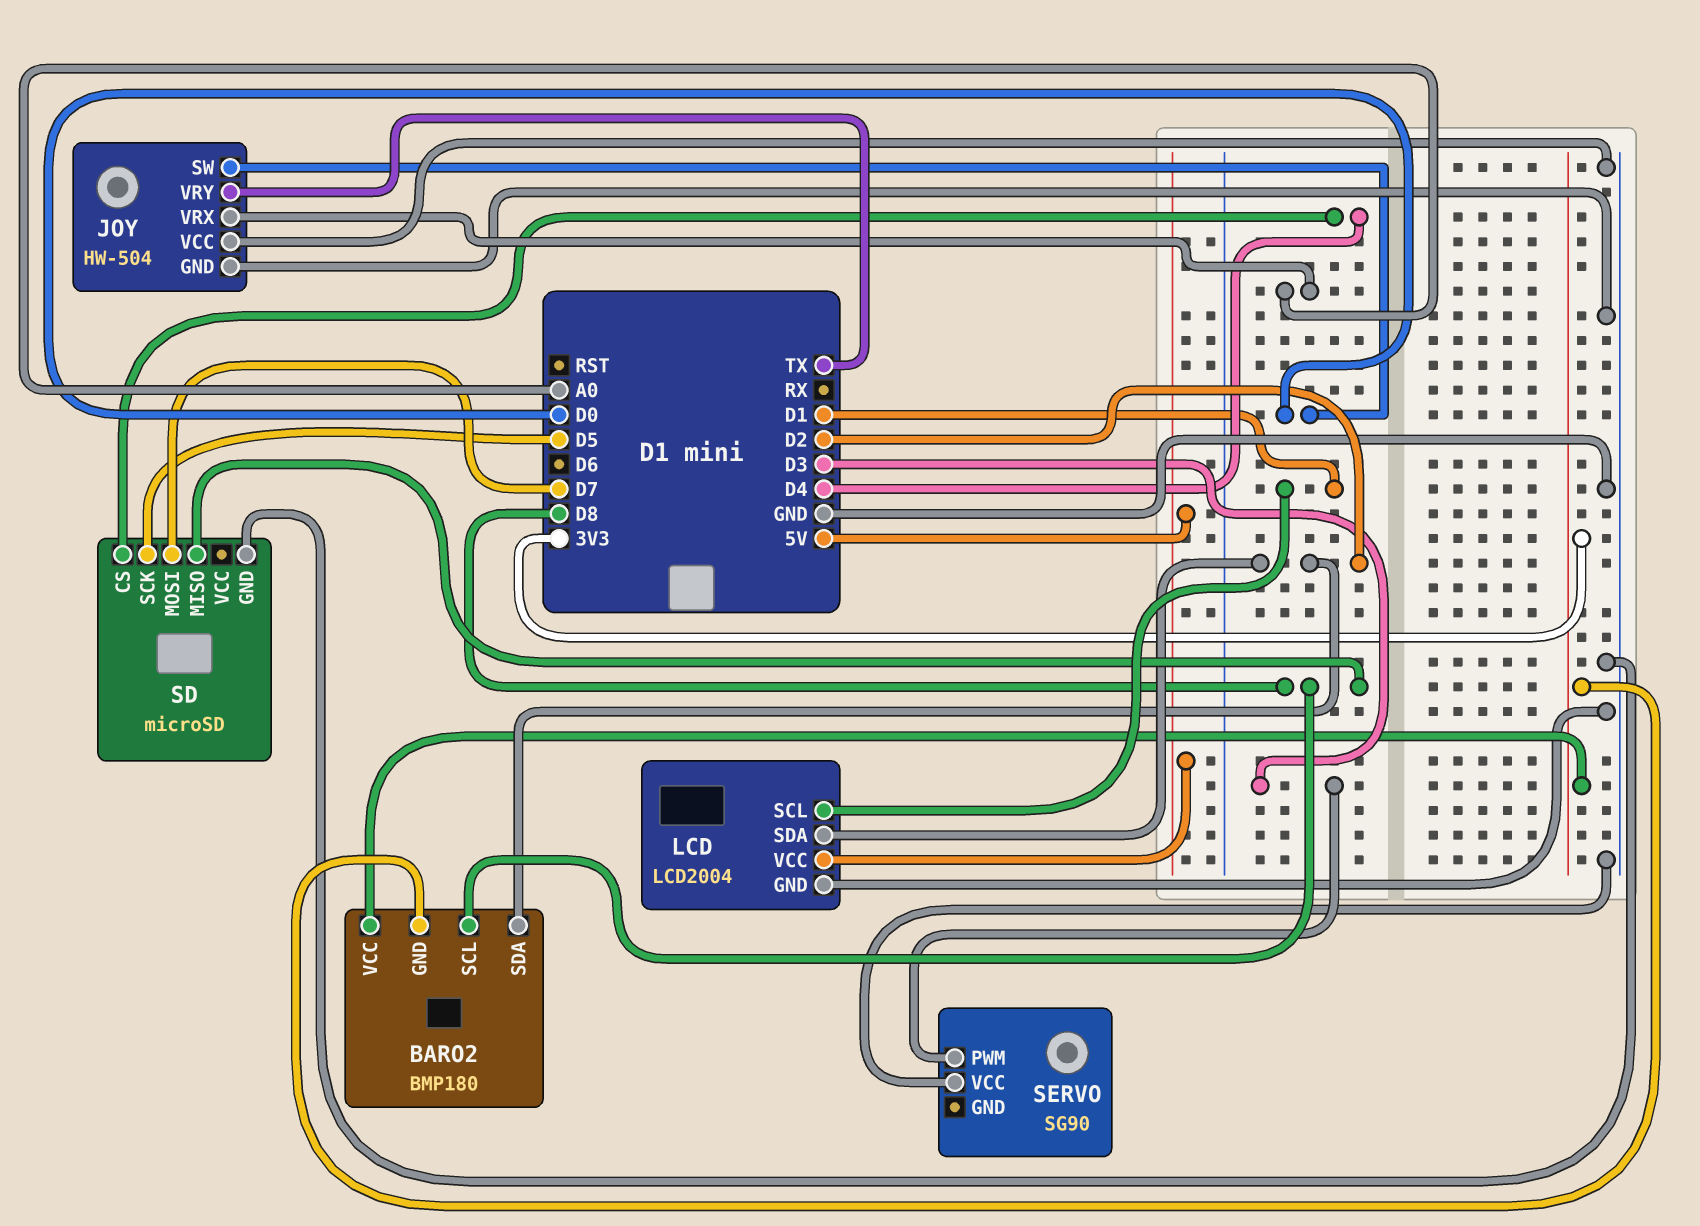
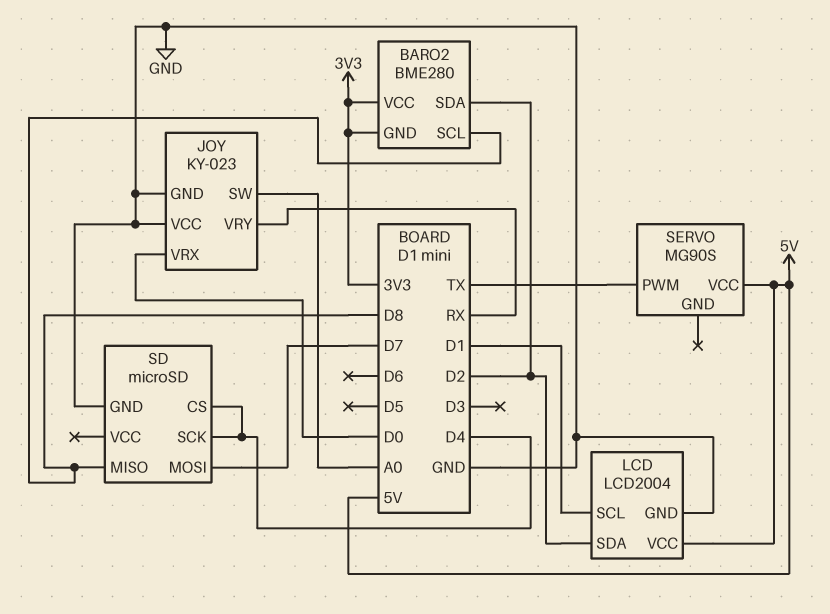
BARO2: BMP180 -> BME280
JOY: HW-504 -> KY-023
JOY pin SW: D0 -> A0
JOY pin VRX: A0 -> D0
JOY pin VRY: TX -> RX
SD pin SCK: D5 -> D4
SERVO: SG90 -> MG90S
SERVO pin PWM: D3 -> TX
SERVO pin VCC: GND -> 5V

